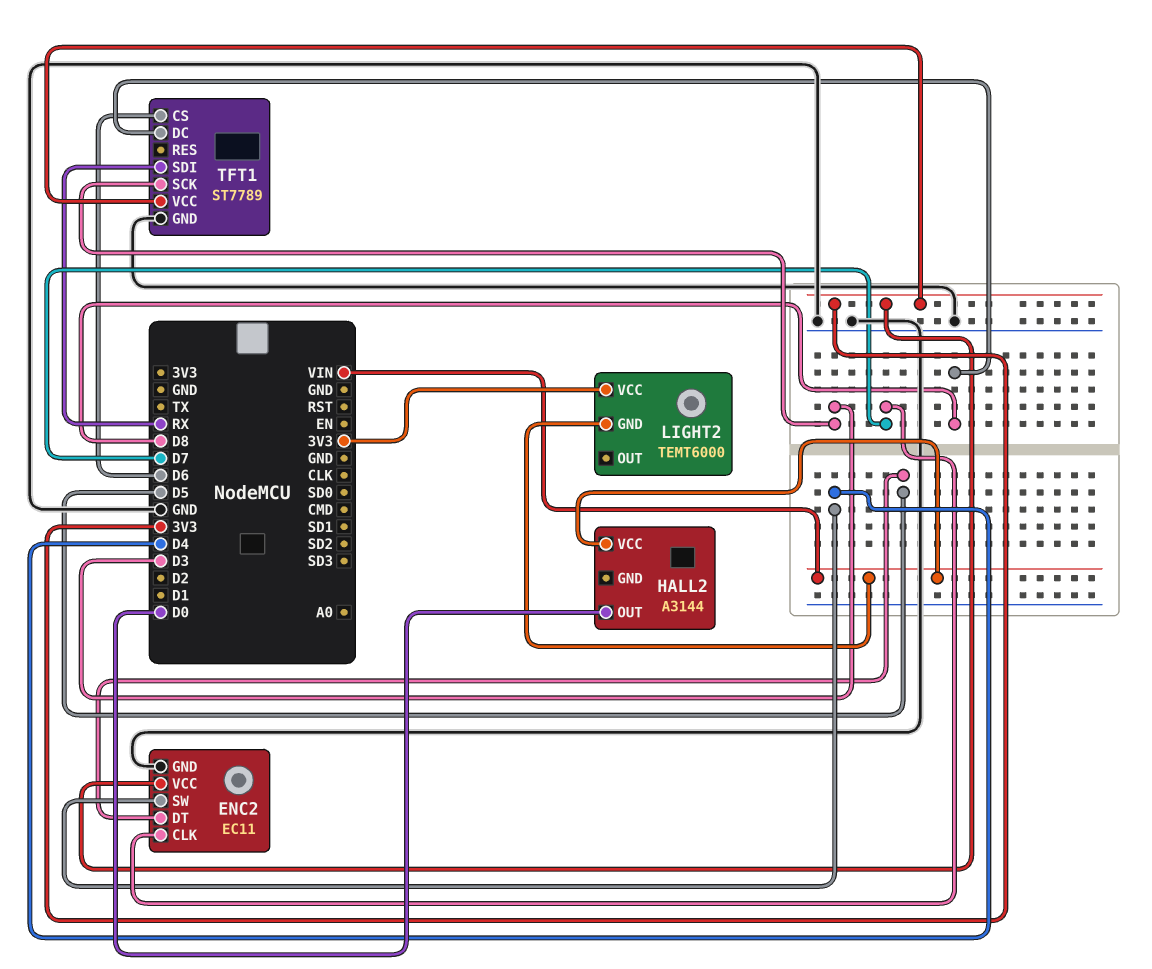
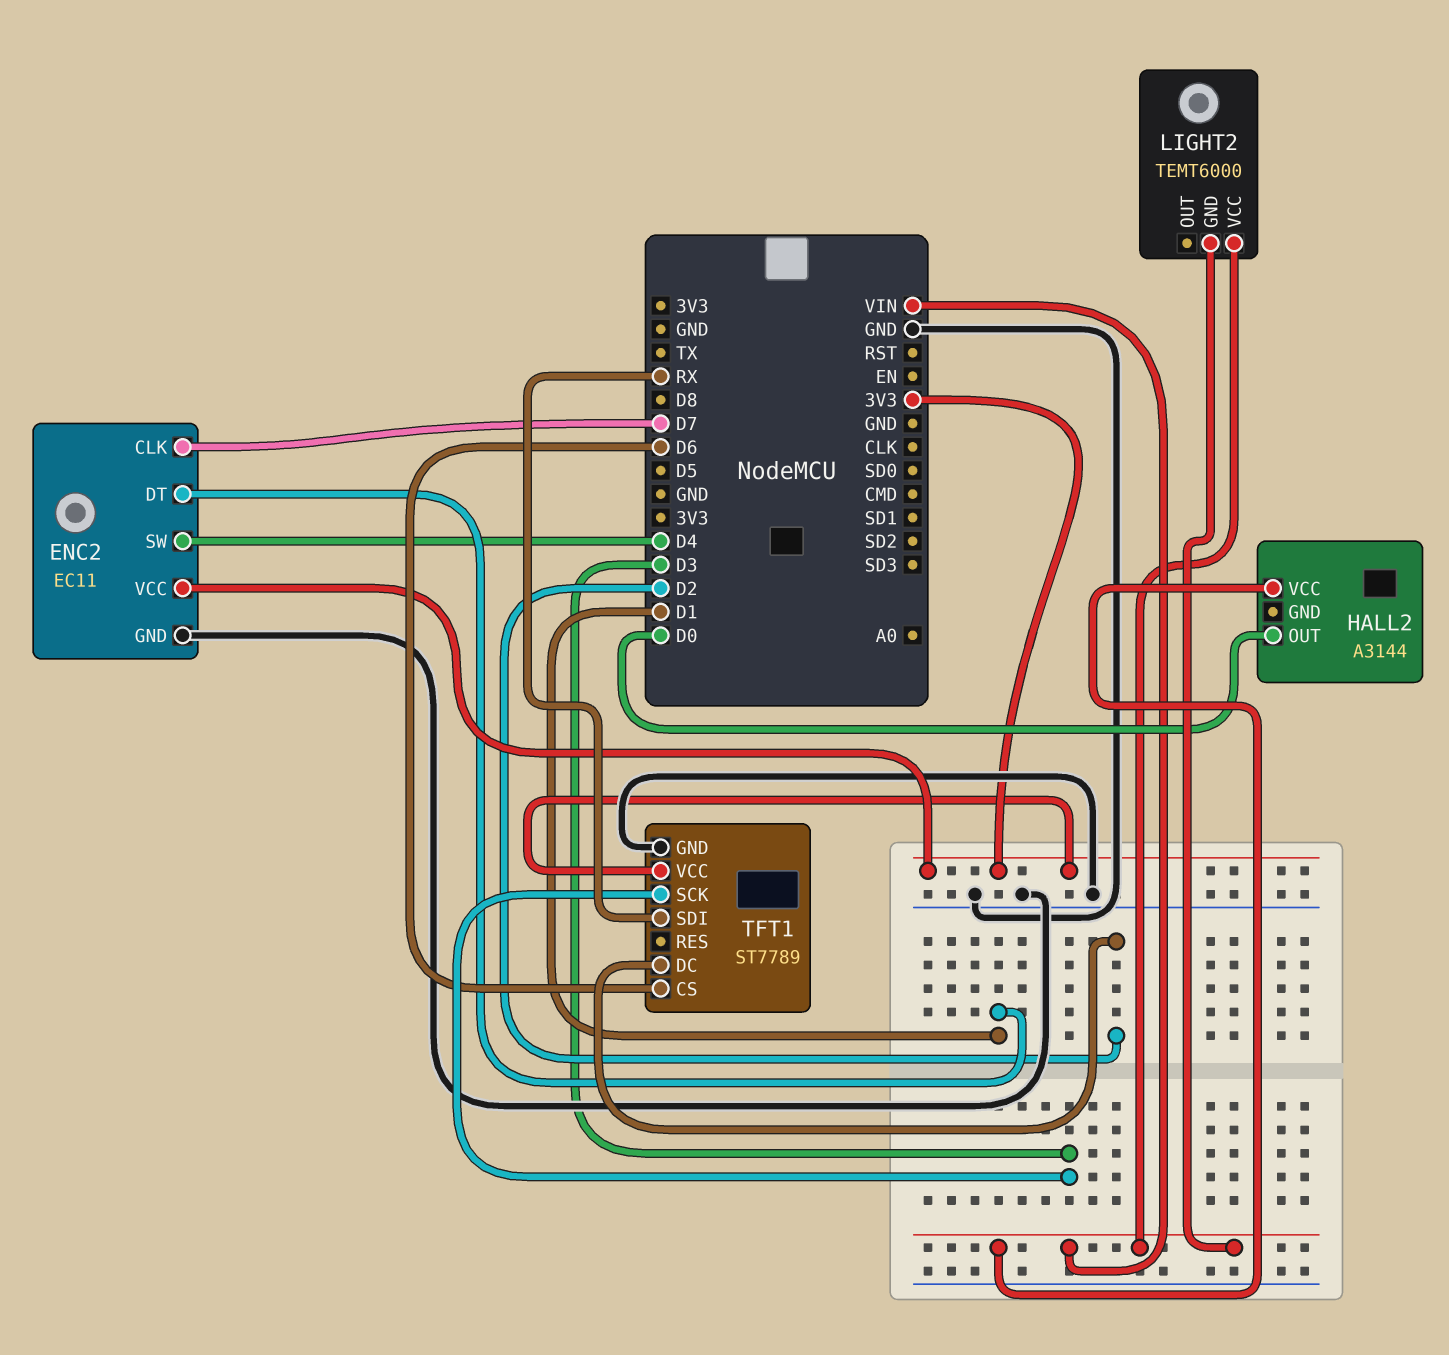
ENC2 pin DT: D5 -> D1
LIGHT2 pin VCC: 3V3 -> VIN
TFT1 pin DC: D8 -> D2

